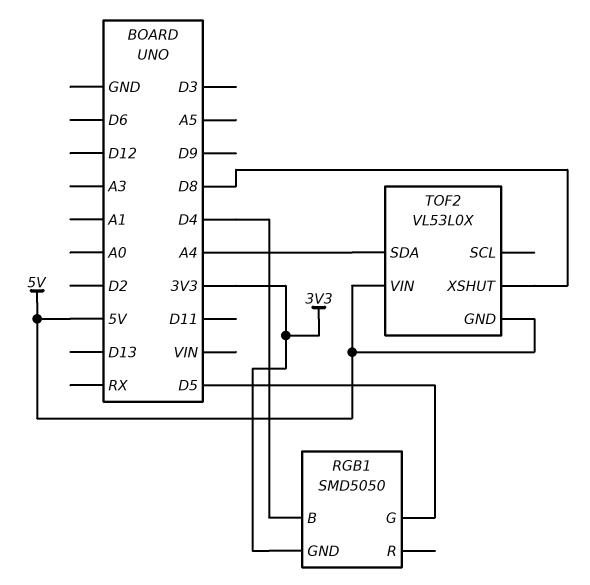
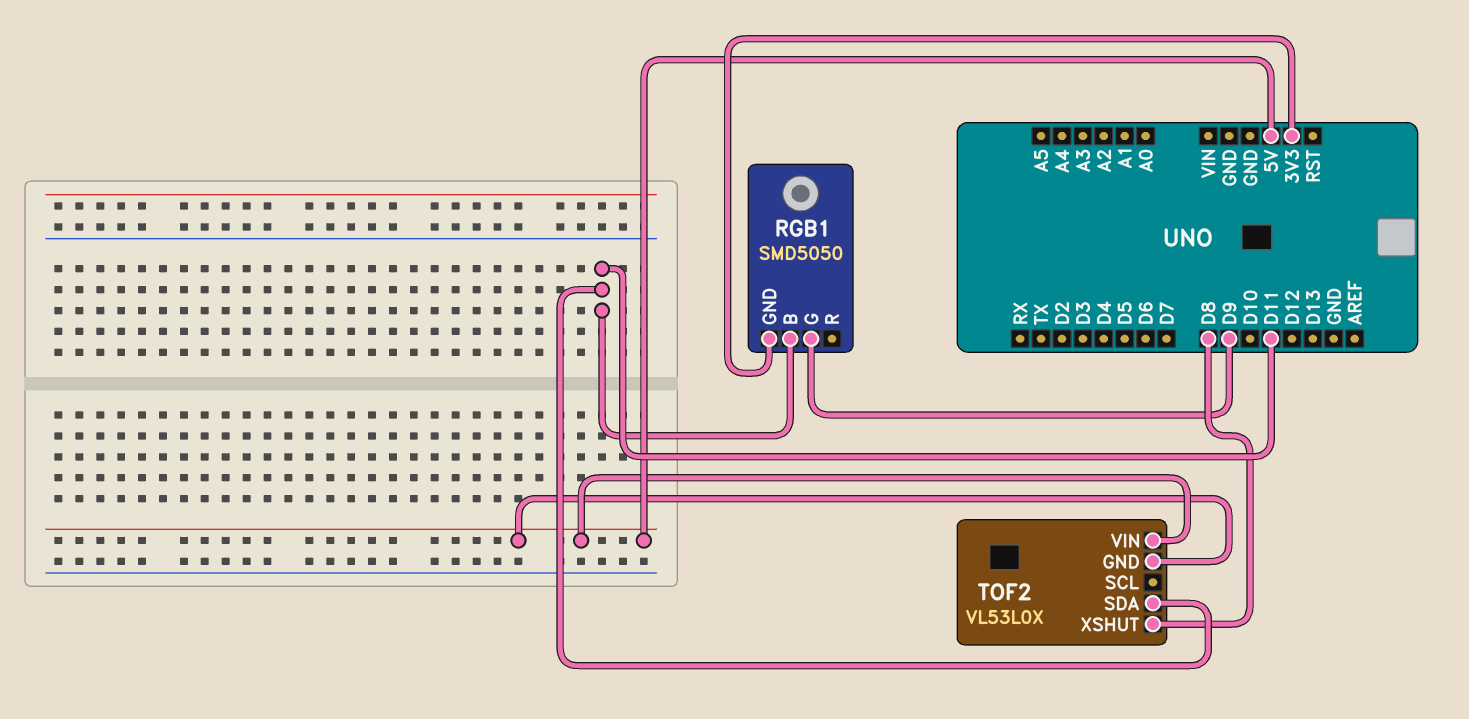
RGB1 pin B: D4 -> D11
RGB1 pin G: D5 -> D9
TOF2 pin SDA: A4 -> D11

